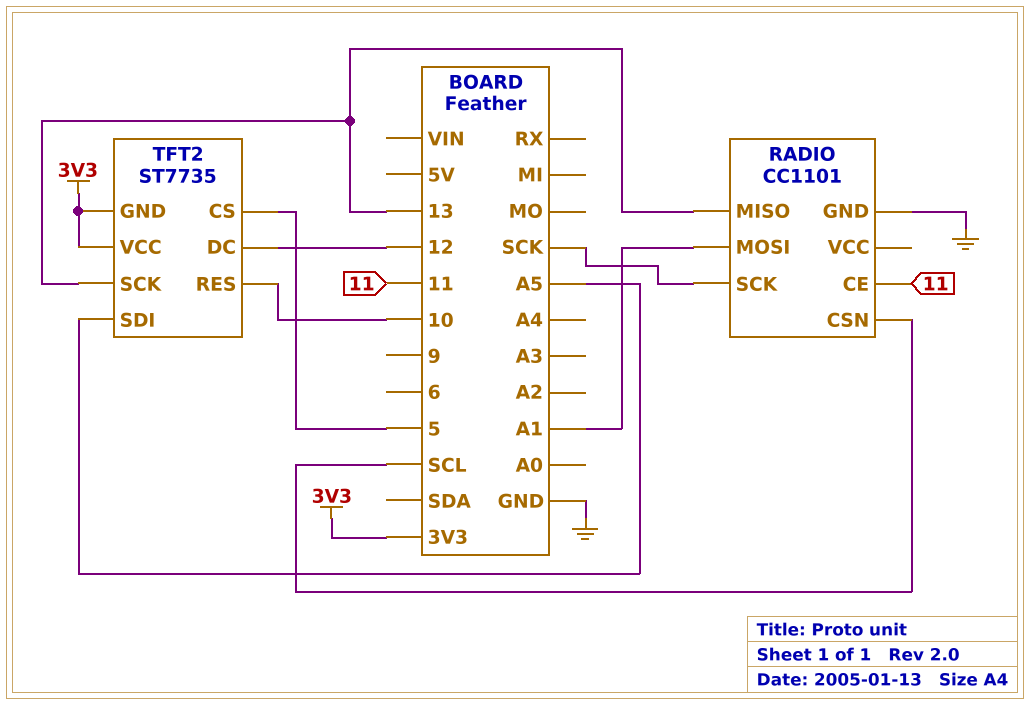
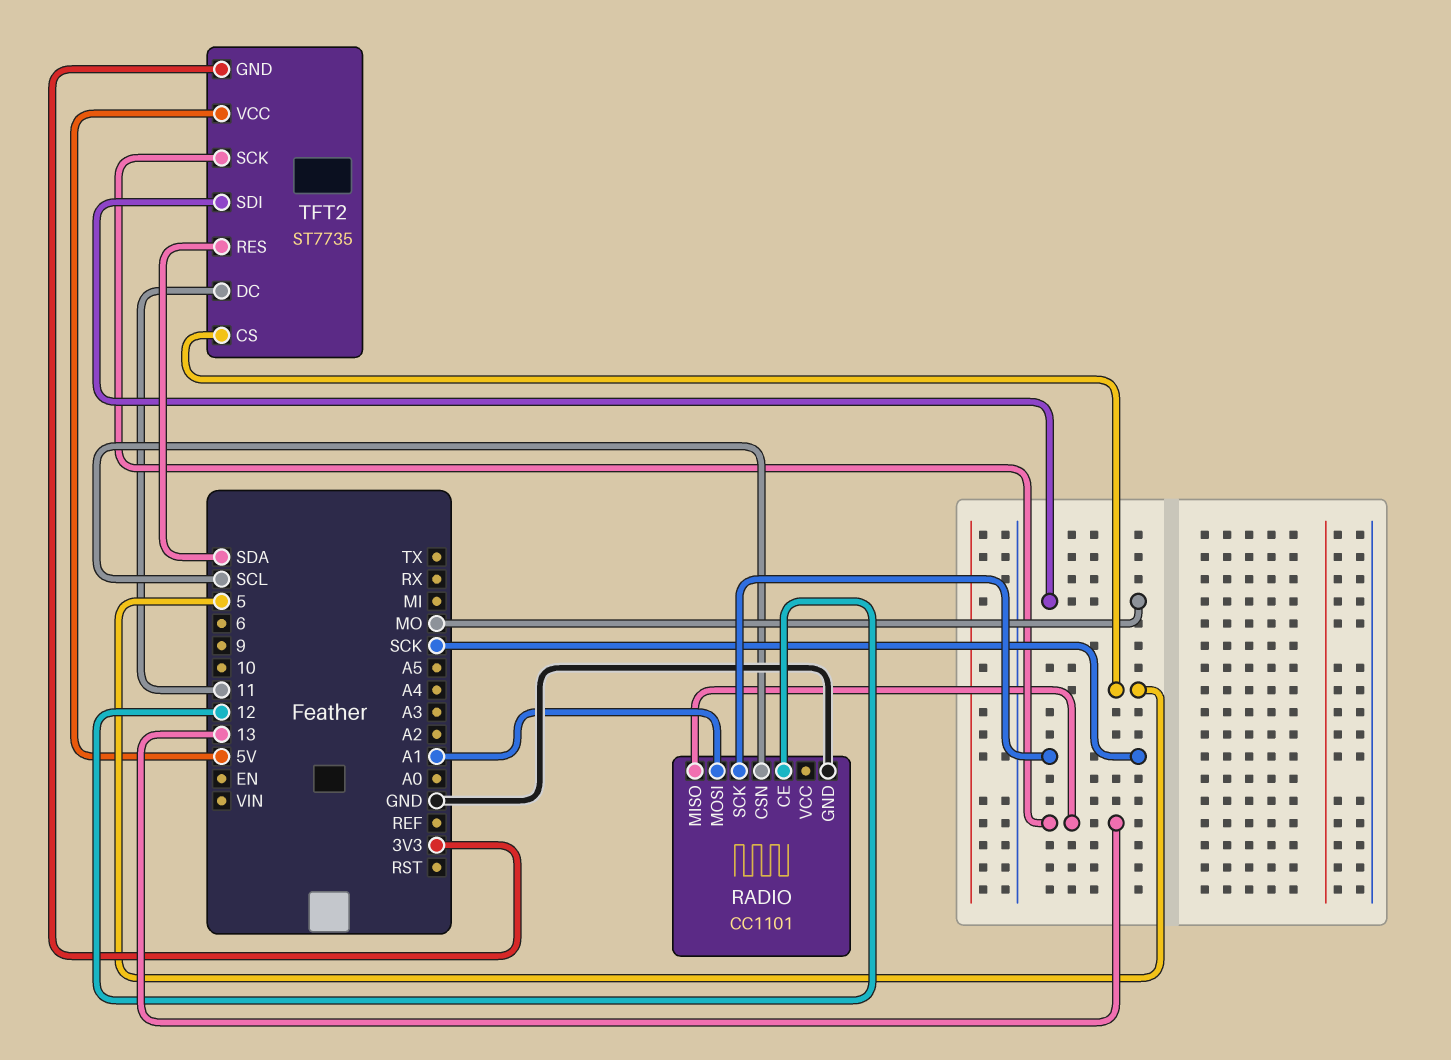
RADIO pin CE: 11 -> 12
TFT2 pin DC: 12 -> 11
TFT2 pin RES: 10 -> SDA
TFT2 pin SDI: A5 -> MO
TFT2 pin VCC: 3V3 -> 5V

